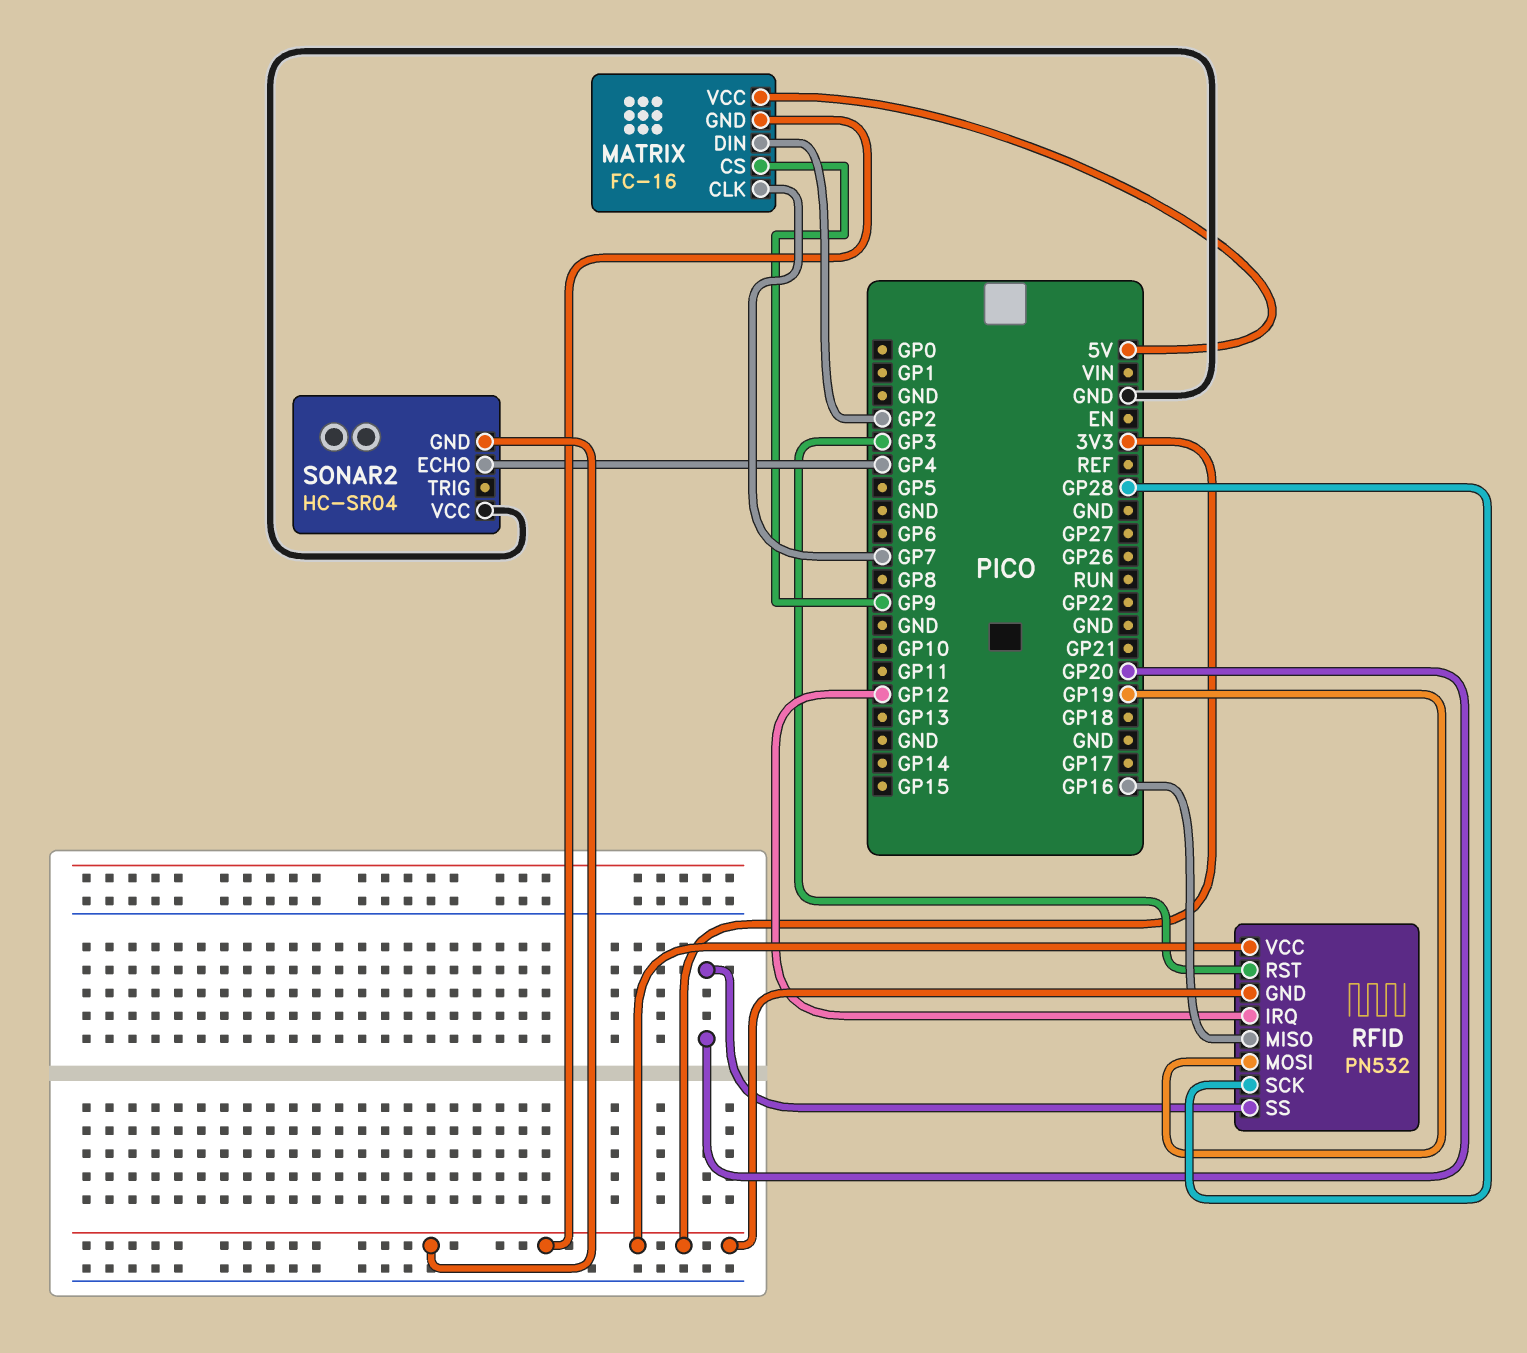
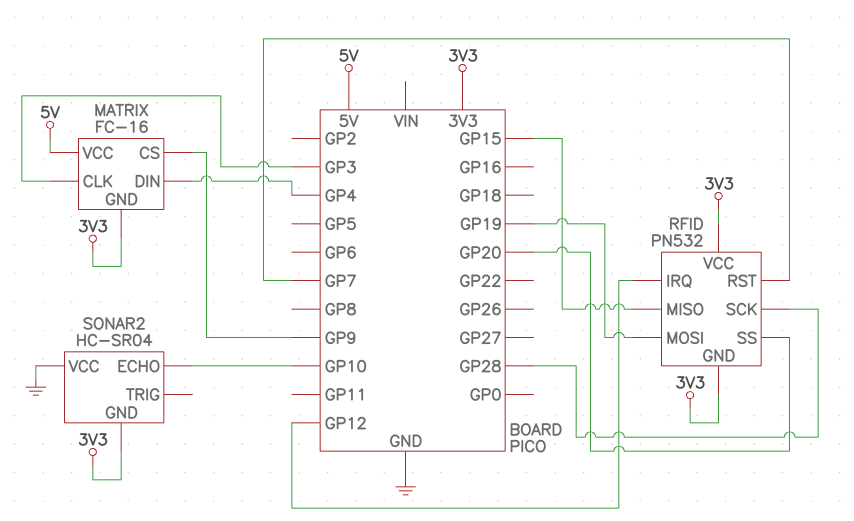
MATRIX pin CLK: GP7 -> GP3
MATRIX pin DIN: GP2 -> GP4
RFID pin MISO: GP16 -> GP15
RFID pin RST: GP3 -> GP7
SONAR2 pin ECHO: GP4 -> GP10

